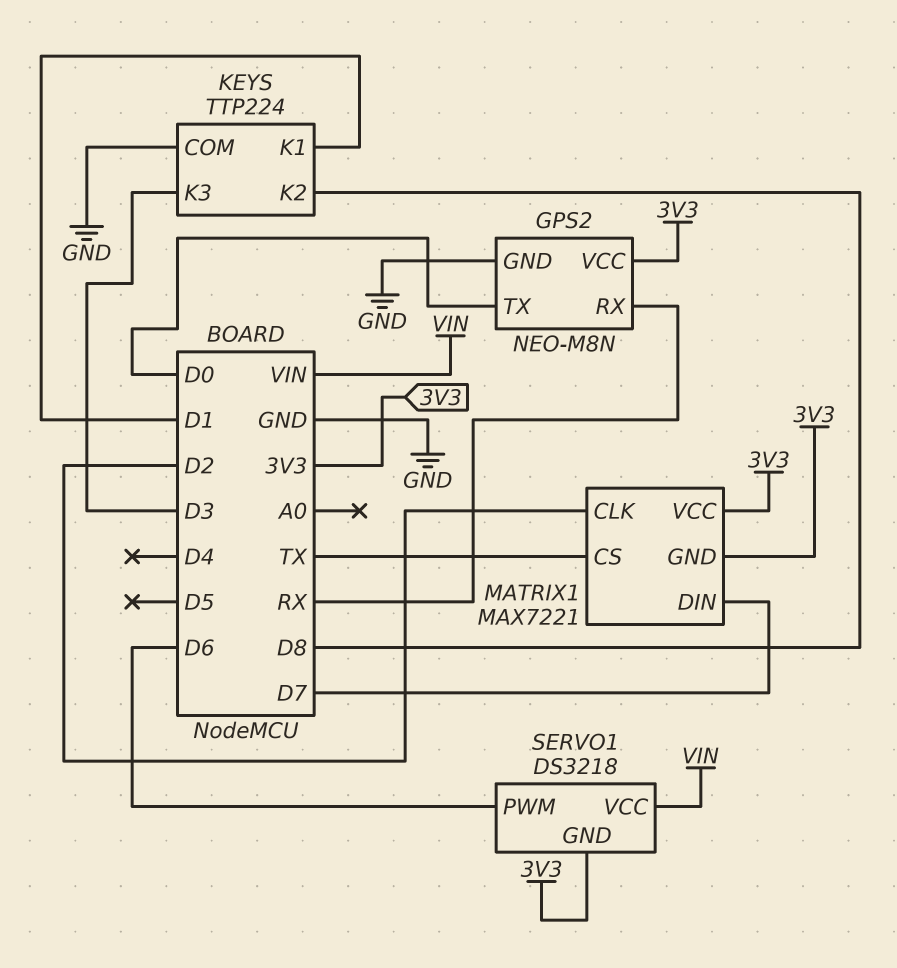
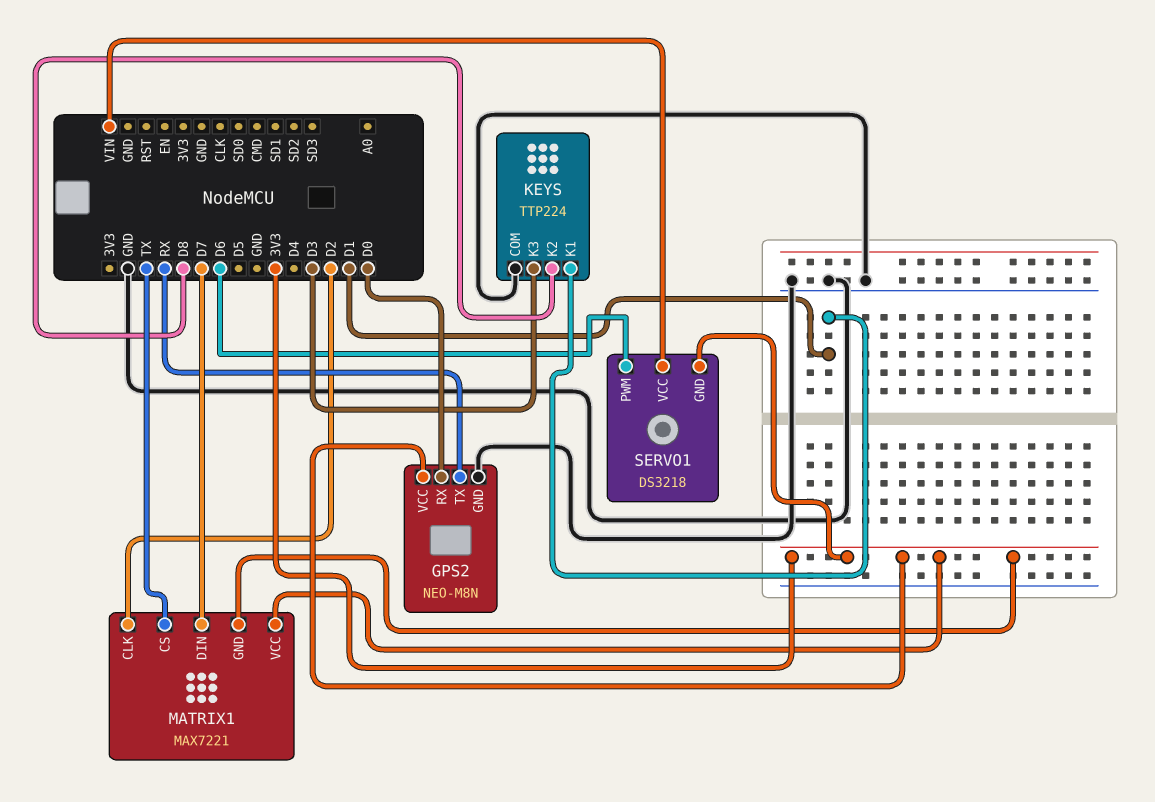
GPS2 pin RX: RX -> D0
GPS2 pin TX: D0 -> RX

